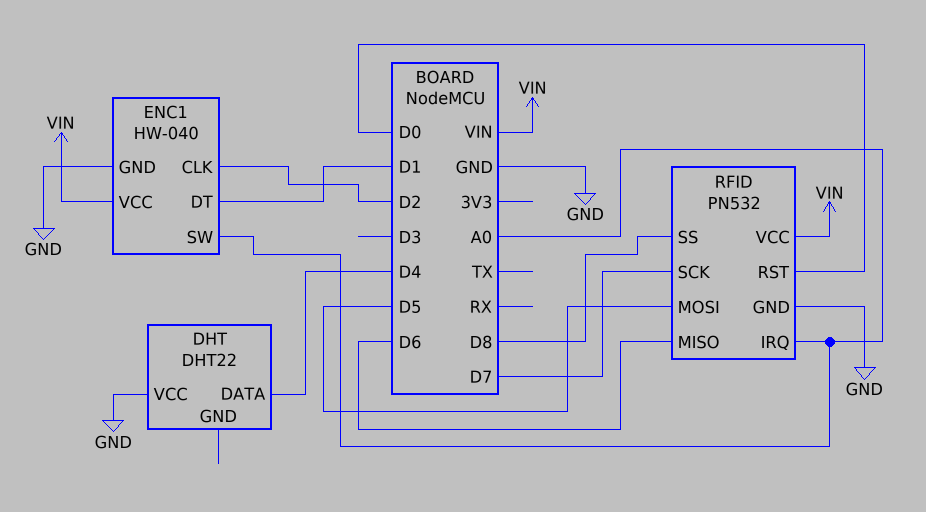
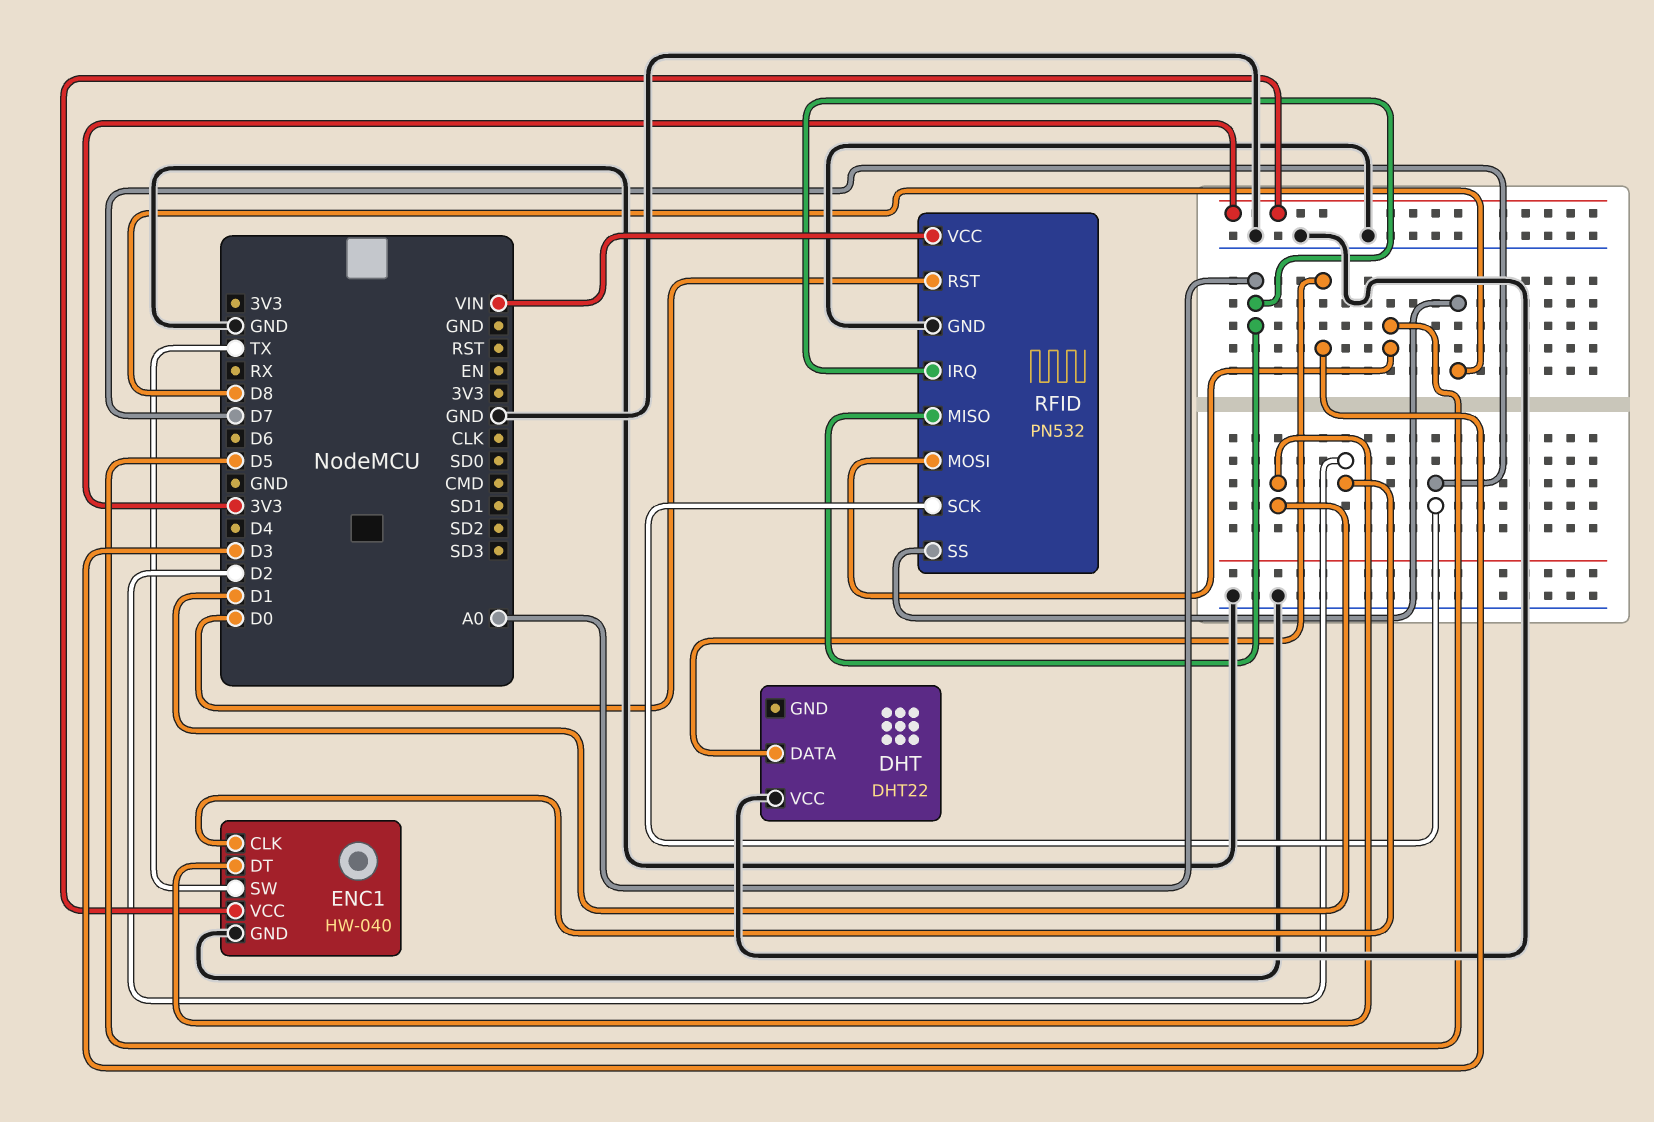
DHT pin DATA: D4 -> D3
ENC1 pin SW: A0 -> TX
ENC1 pin VCC: VIN -> 3V3
RFID pin MISO: D6 -> A0

